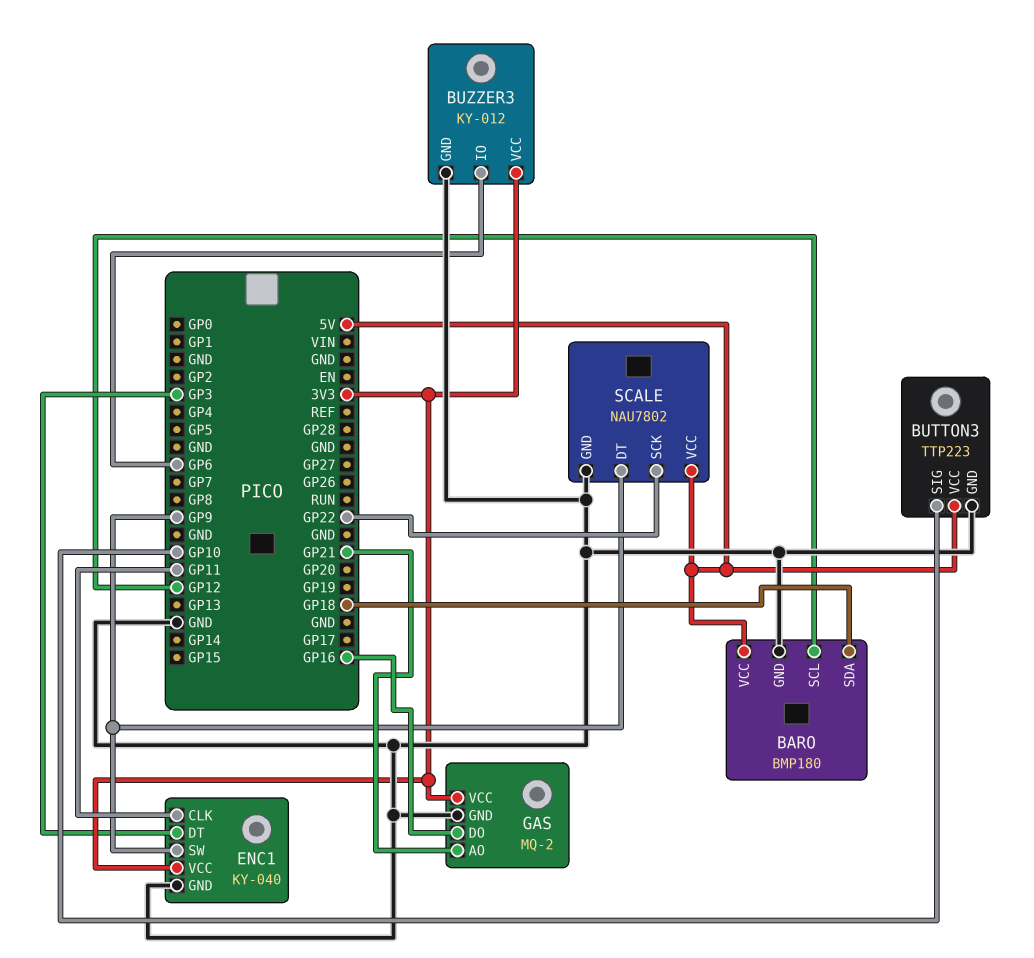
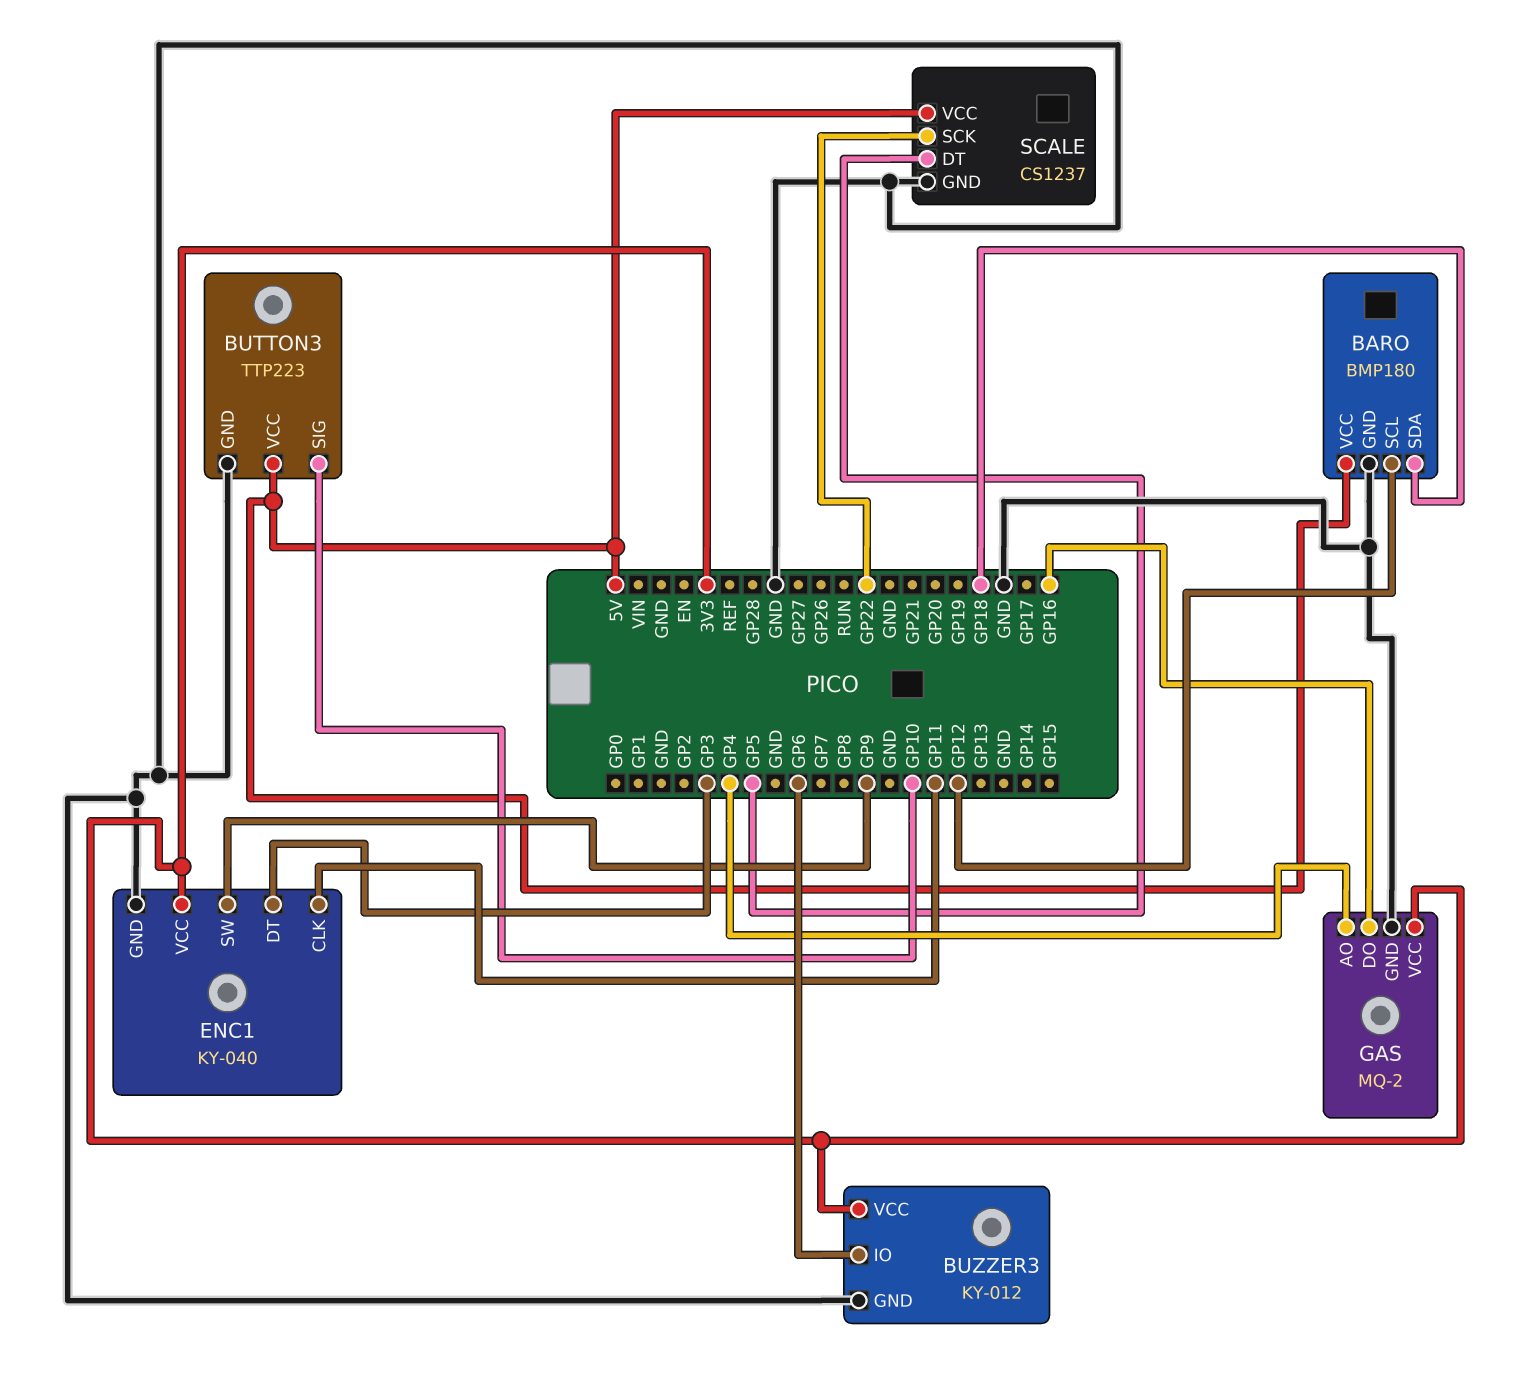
GAS pin AO: GP21 -> GP4
SCALE: NAU7802 -> CS1237
SCALE pin DT: GP9 -> GP5

